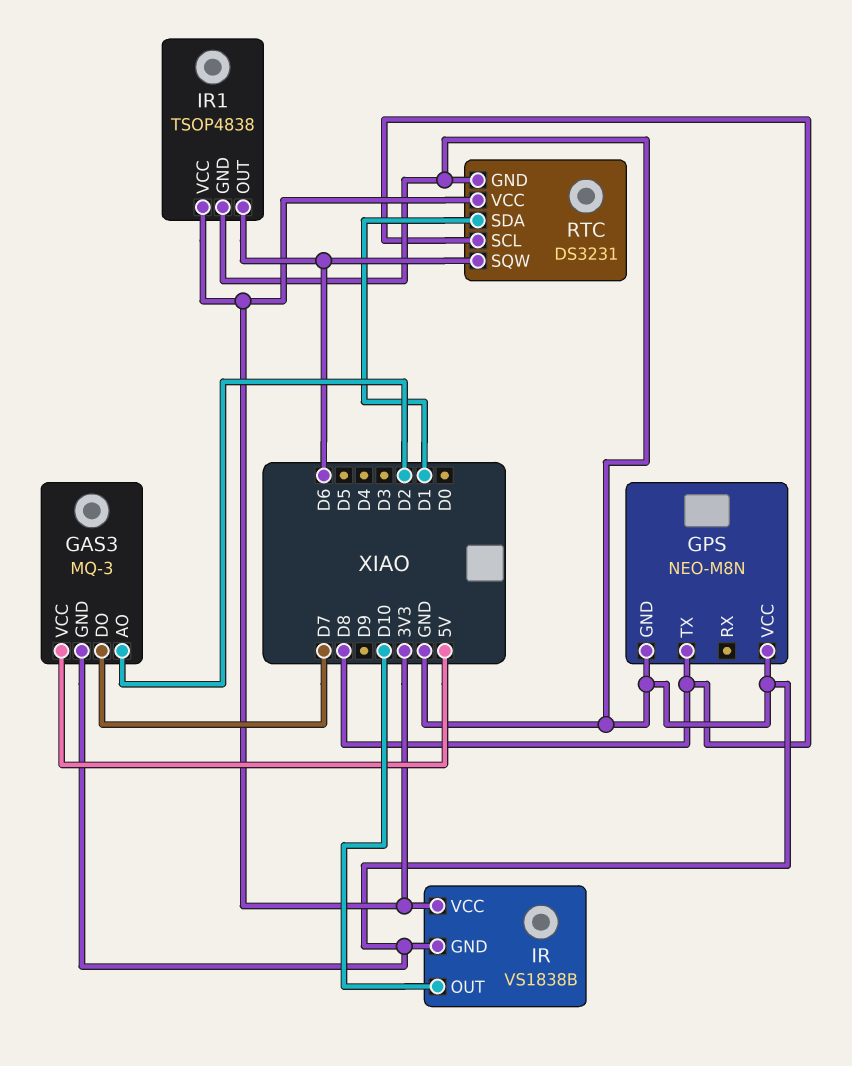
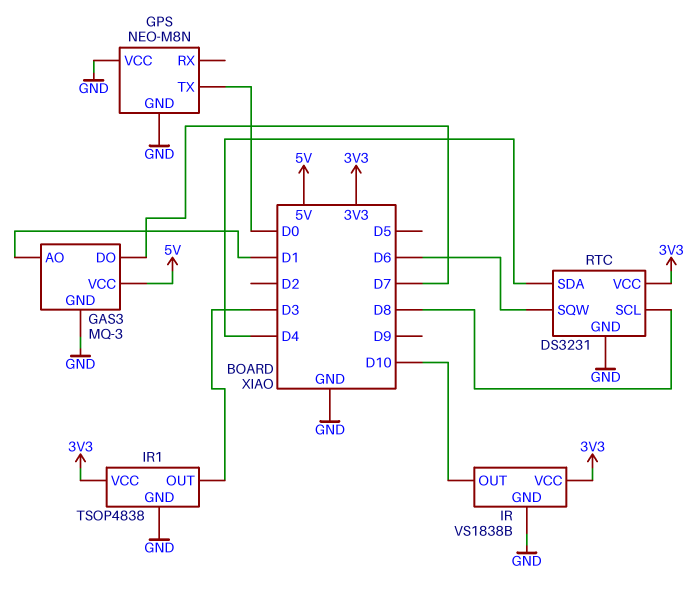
GAS3 pin AO: D2 -> D1
GPS pin TX: D8 -> D0
IR1 pin OUT: D6 -> D3
RTC pin SDA: D1 -> D4

